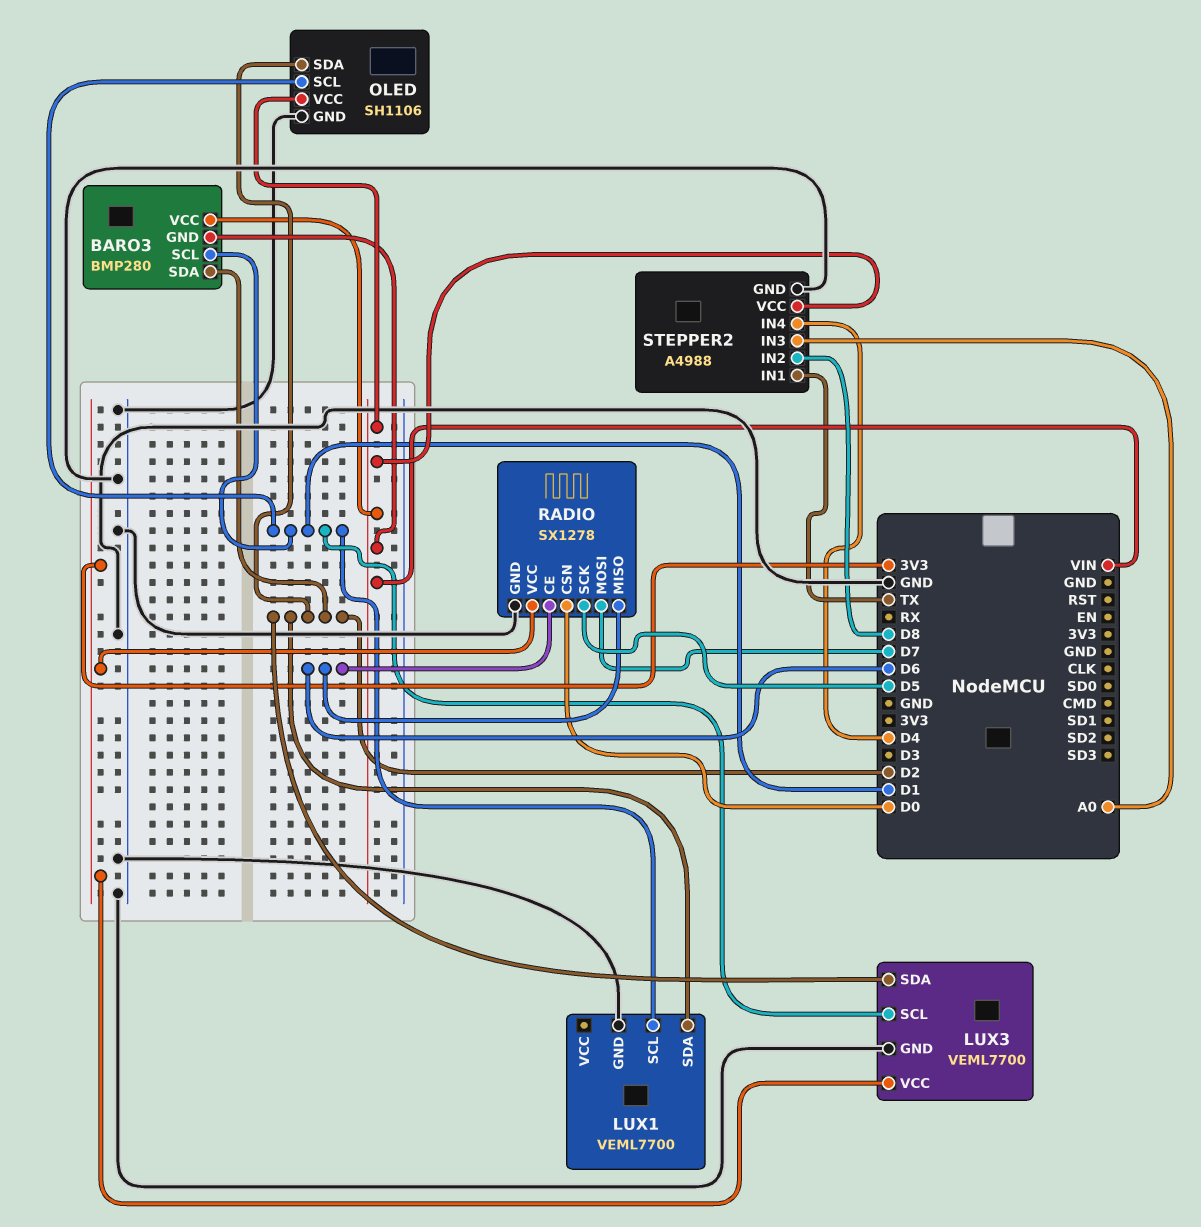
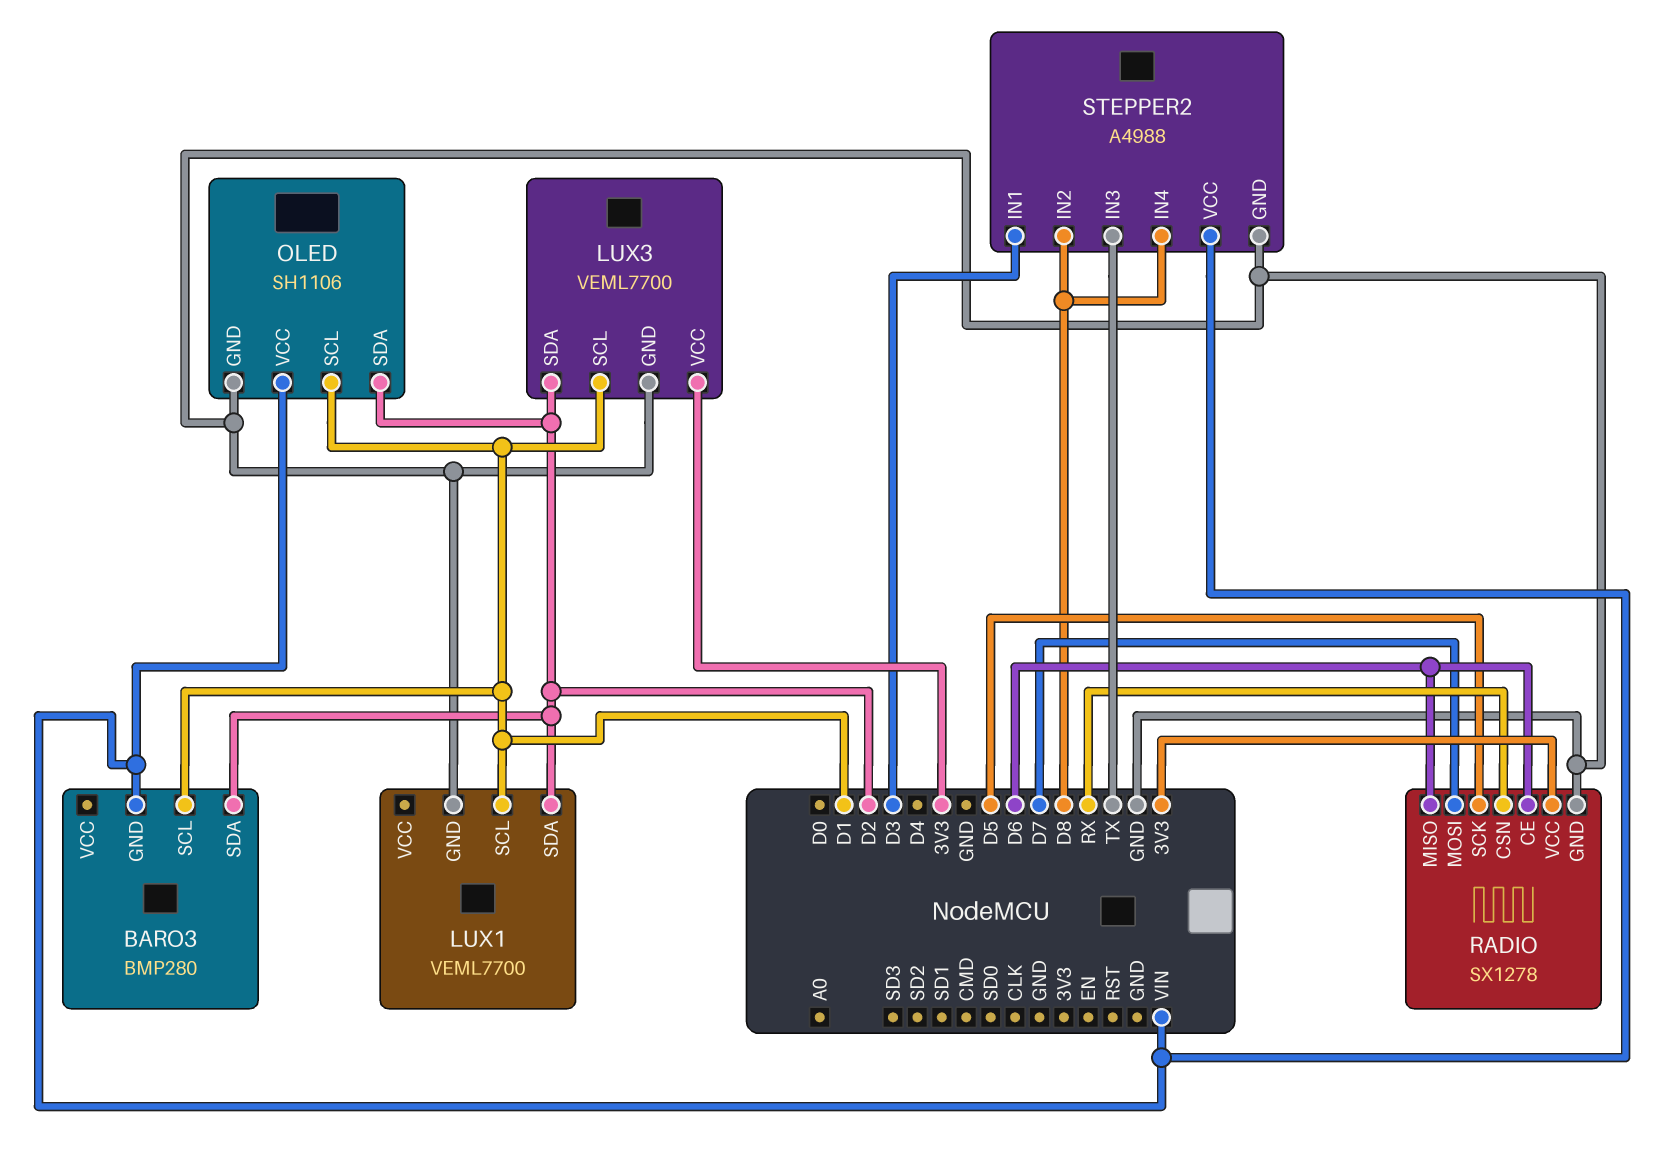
BARO3 pin VCC: VIN -> none
RADIO pin CSN: D0 -> RX
STEPPER2 pin IN1: TX -> D3
STEPPER2 pin IN3: A0 -> TX
STEPPER2 pin IN4: D4 -> D8

